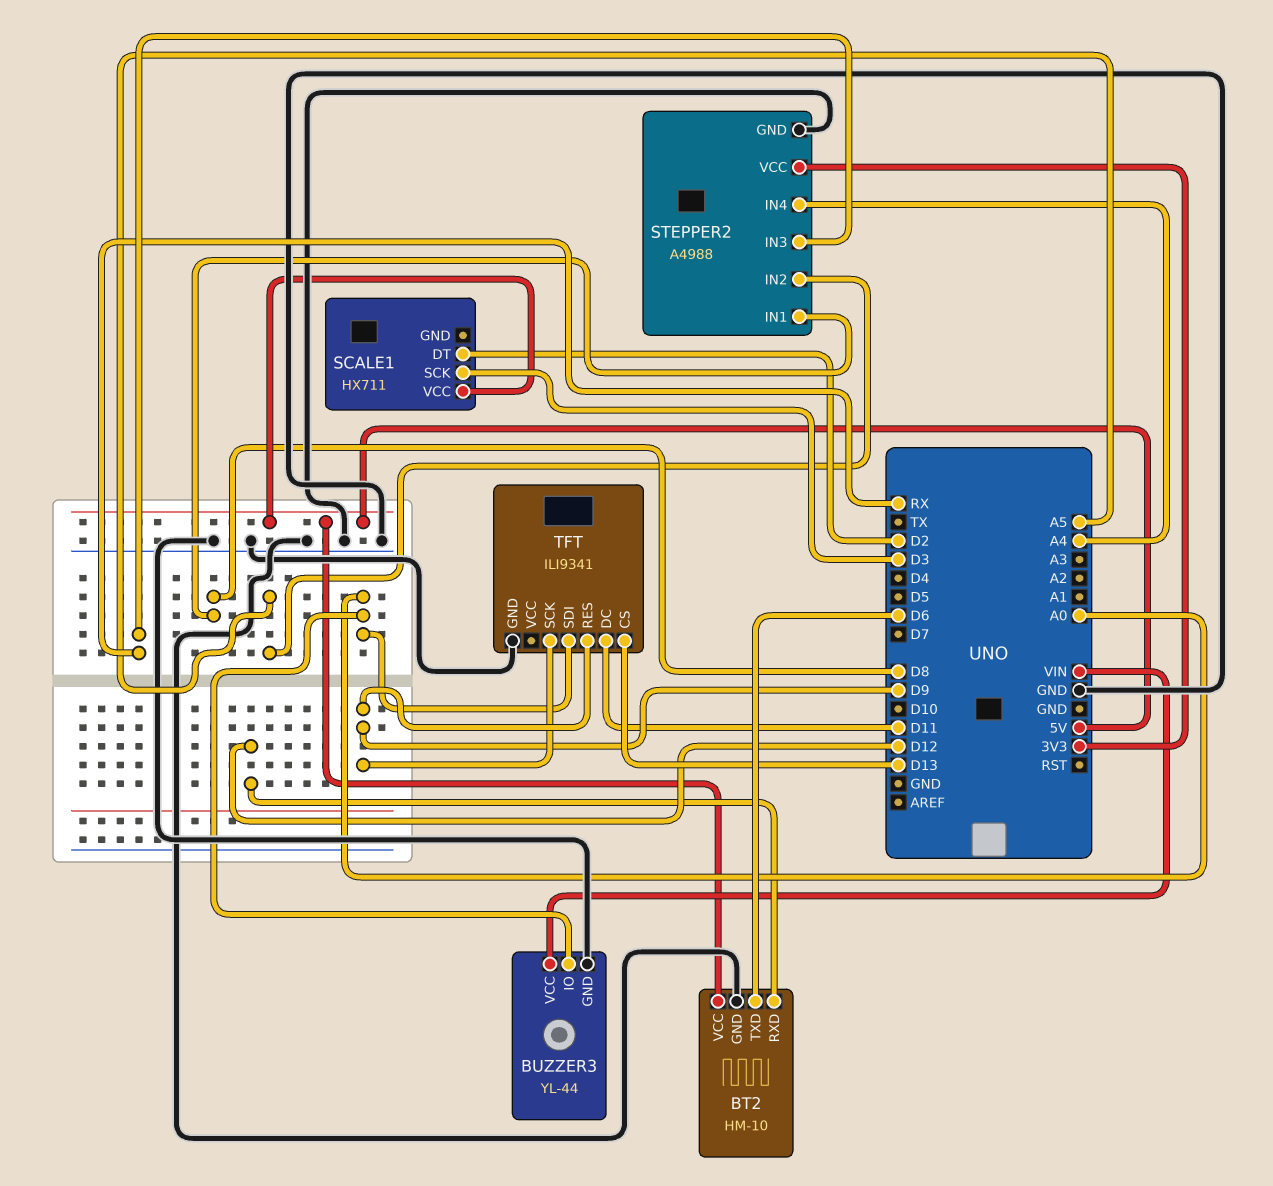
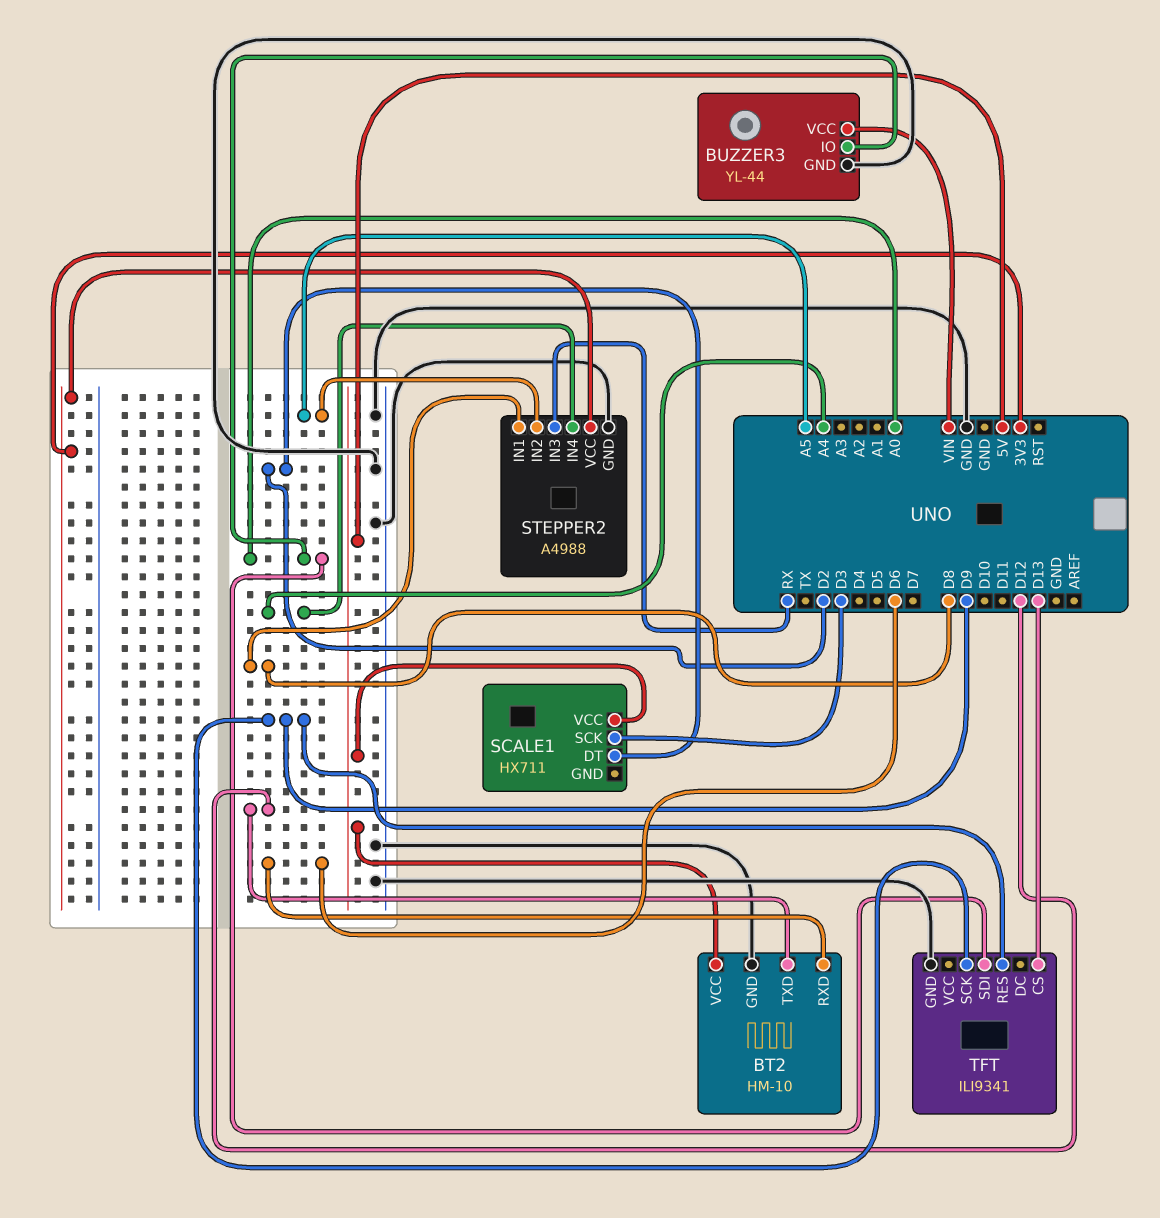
BT2 pin RXD: D12 -> D6
BT2 pin TXD: D6 -> D12
TFT pin DC: D11 -> none

